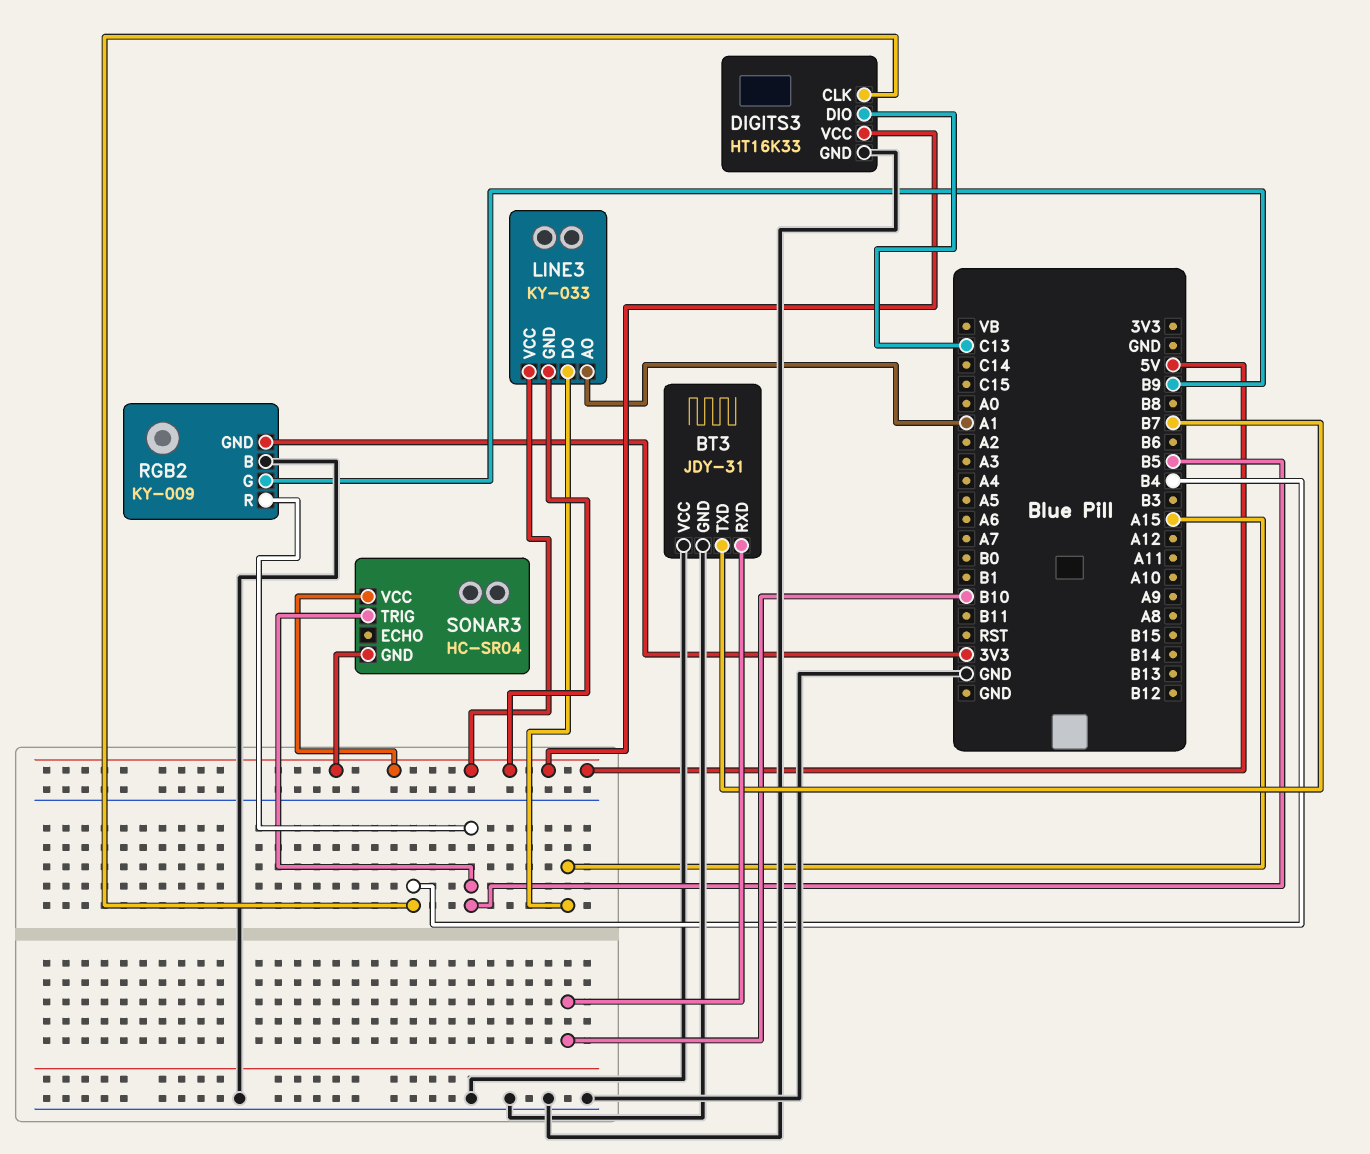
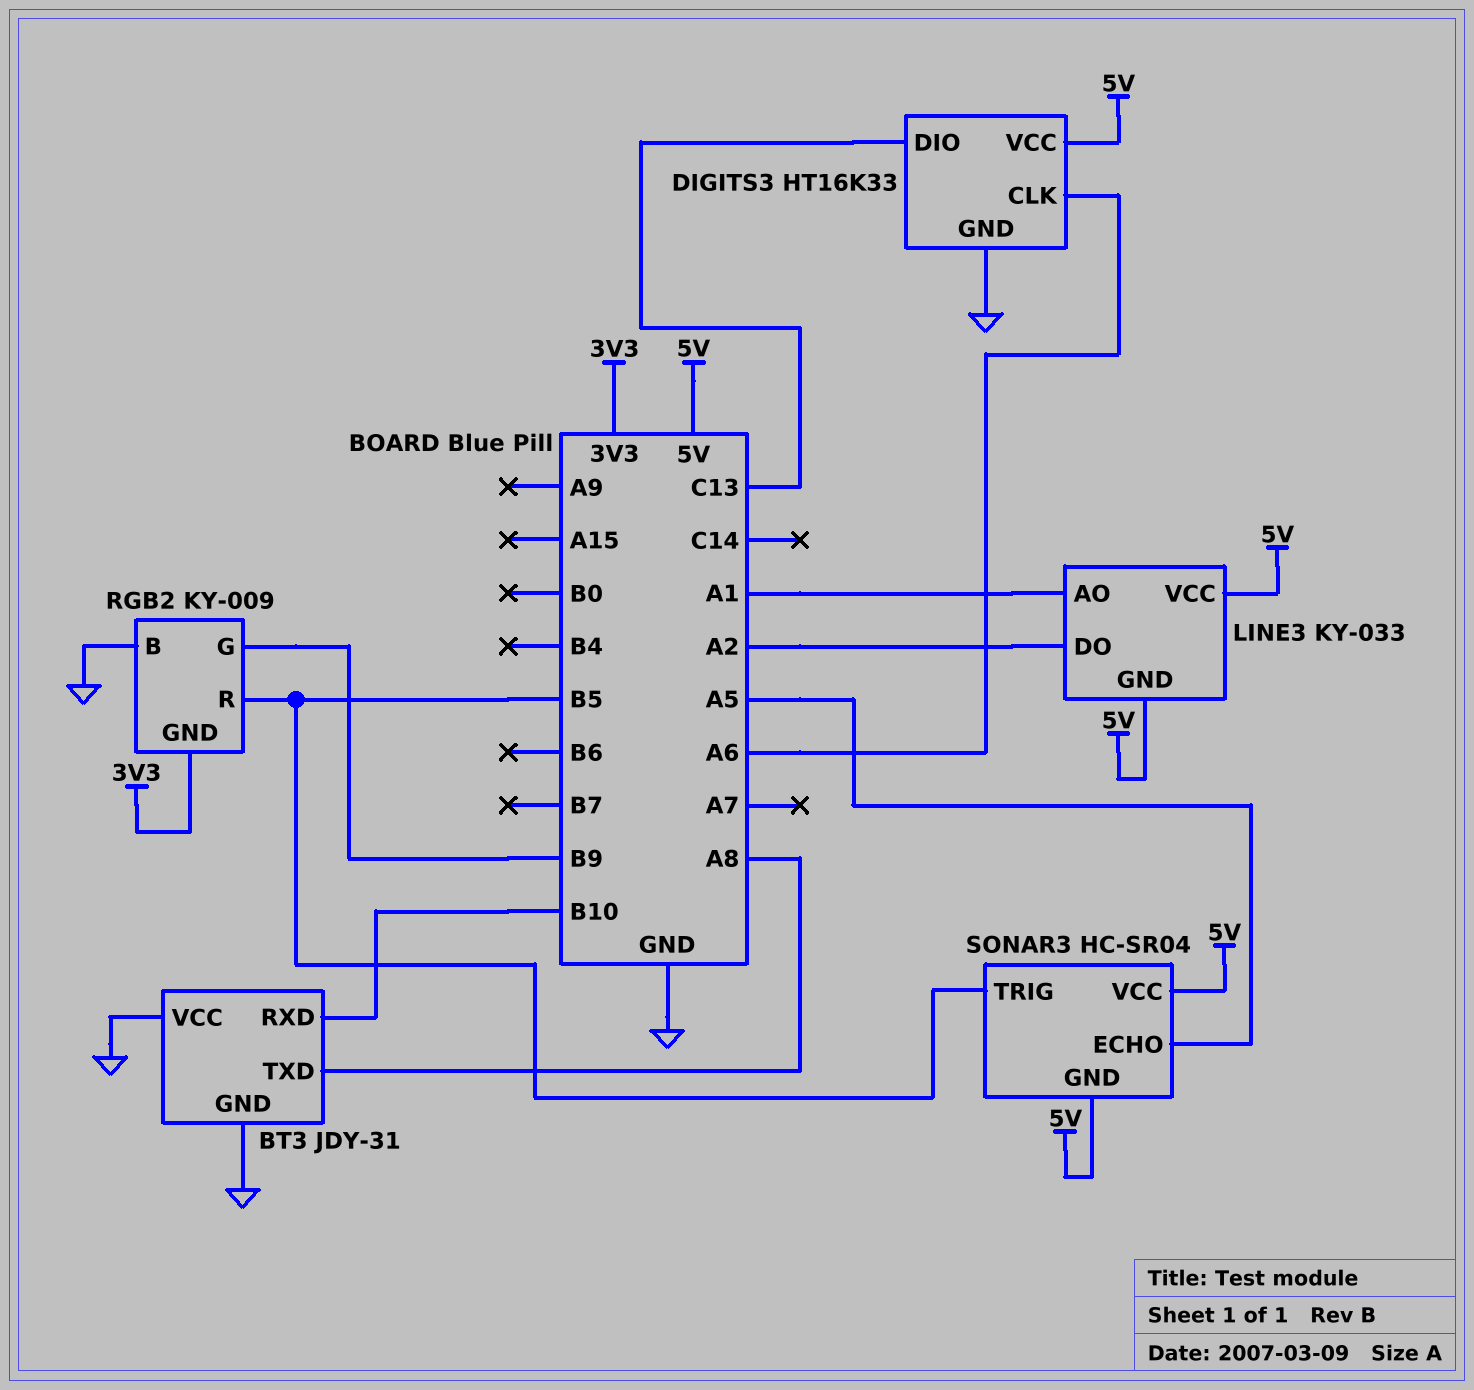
BT3 pin TXD: B7 -> A8
DIGITS3 pin CLK: B4 -> A6
LINE3 pin DO: A15 -> A2
SONAR3 pin ECHO: none -> A5

